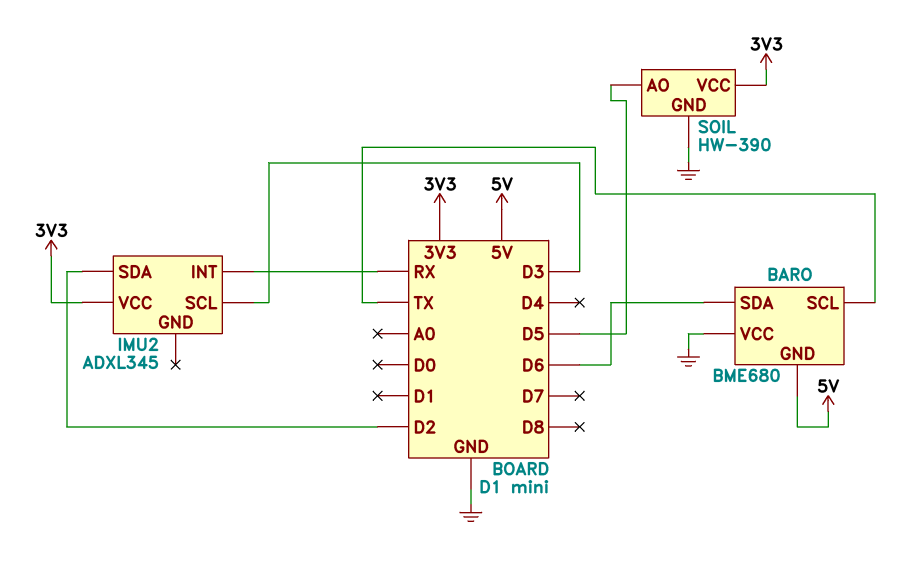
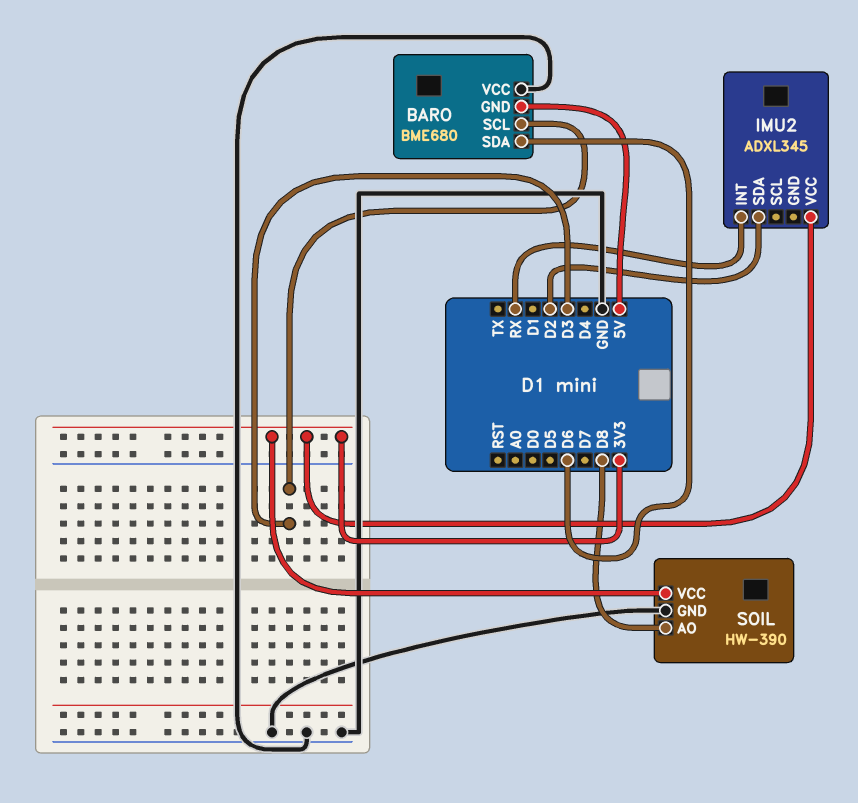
BARO pin SCL: TX -> D3
IMU2 pin SCL: D3 -> none
SOIL pin AO: D5 -> D8

